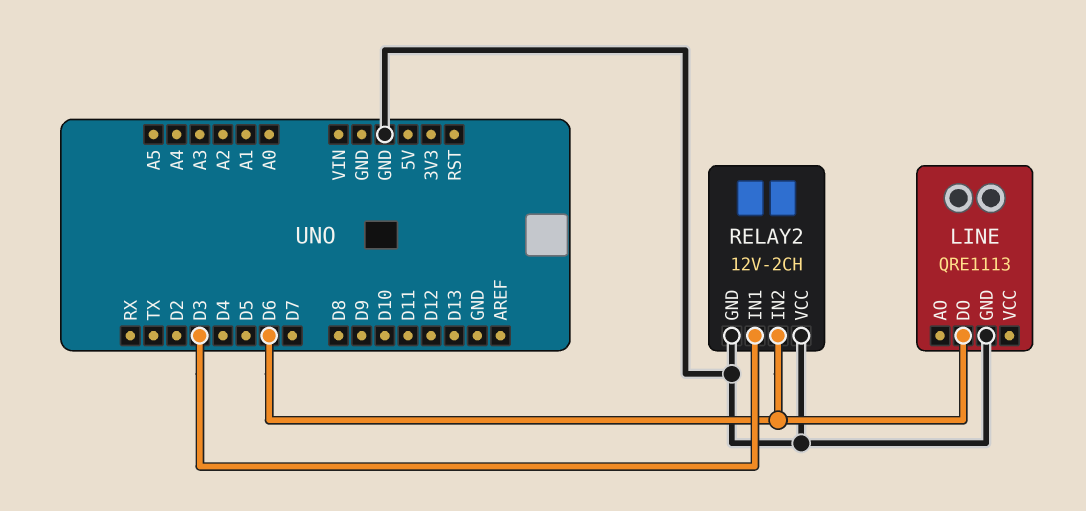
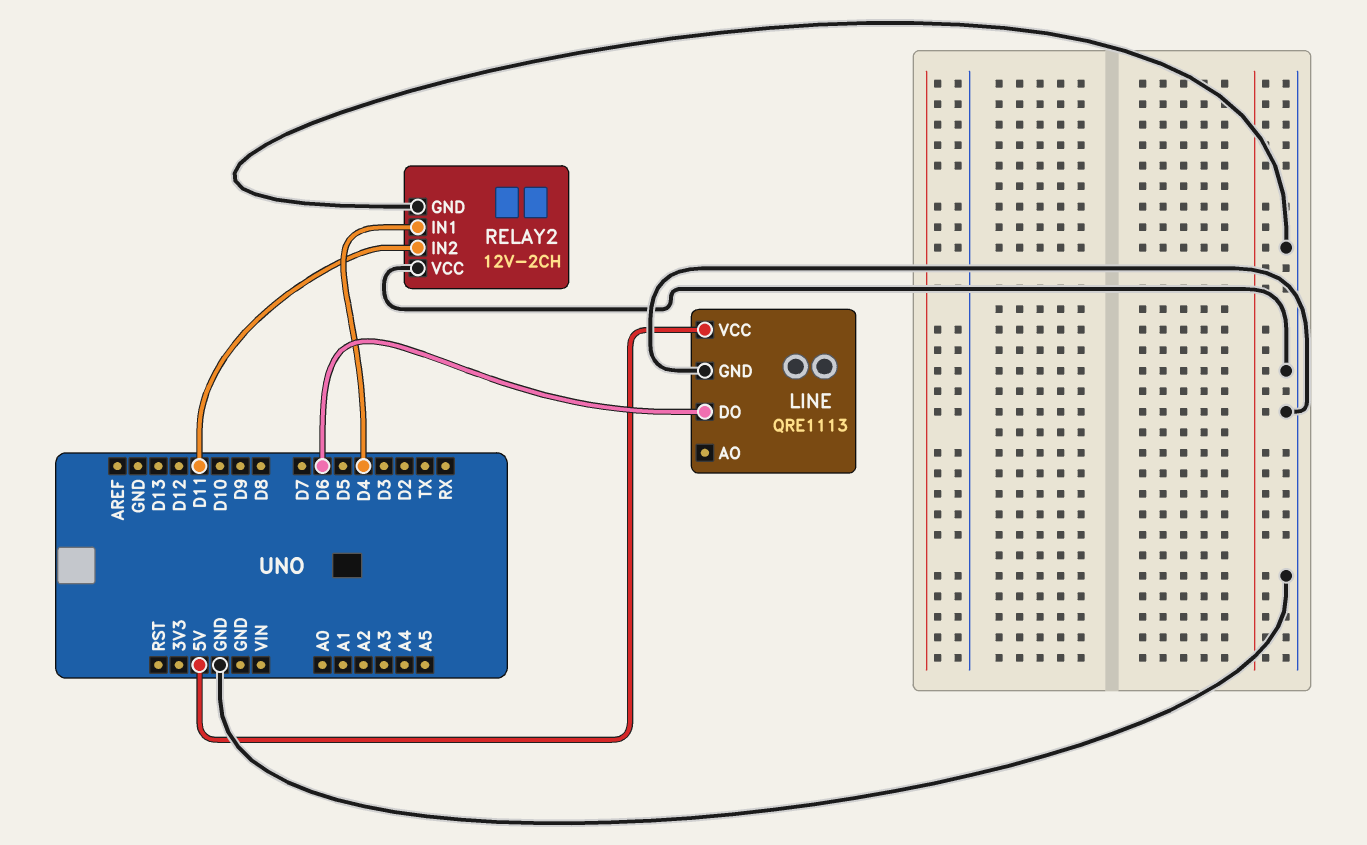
LINE pin VCC: none -> 5V
RELAY2 pin IN1: D3 -> D4
RELAY2 pin IN2: D6 -> D11

